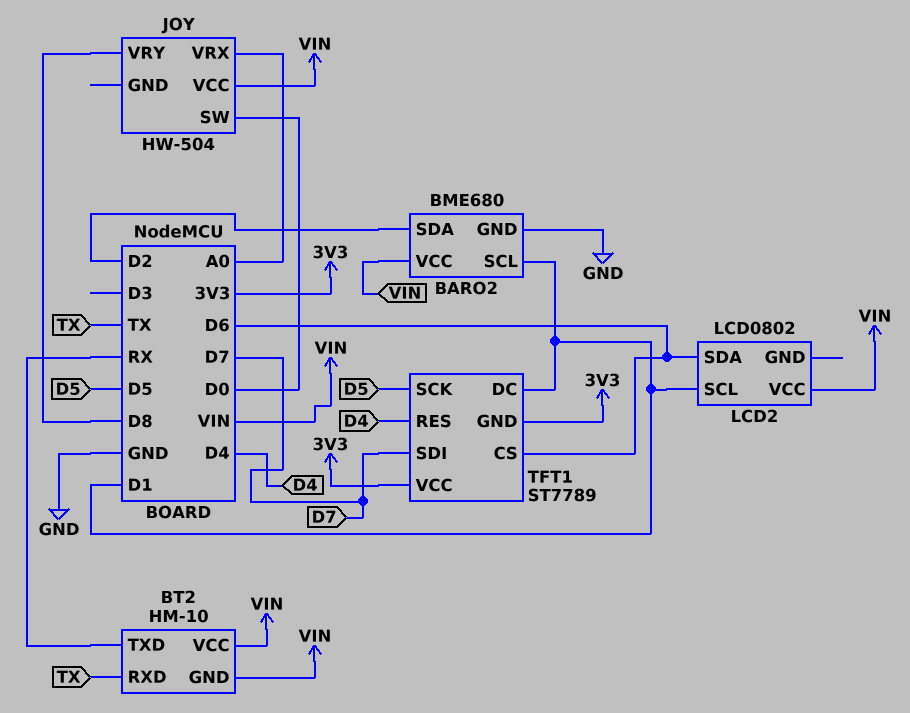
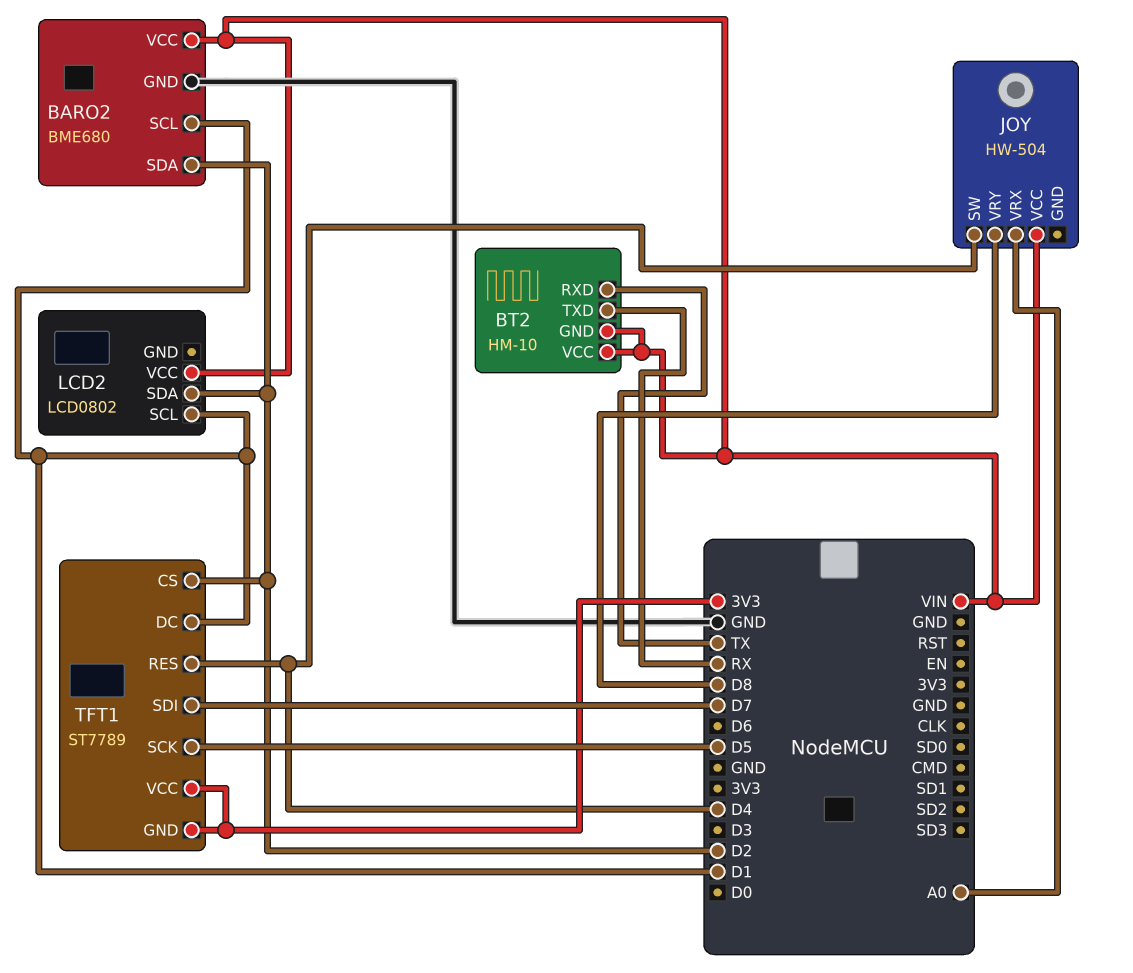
JOY pin SW: D0 -> D4
LCD2 pin SDA: D6 -> D2
TFT1 pin CS: D6 -> D2

